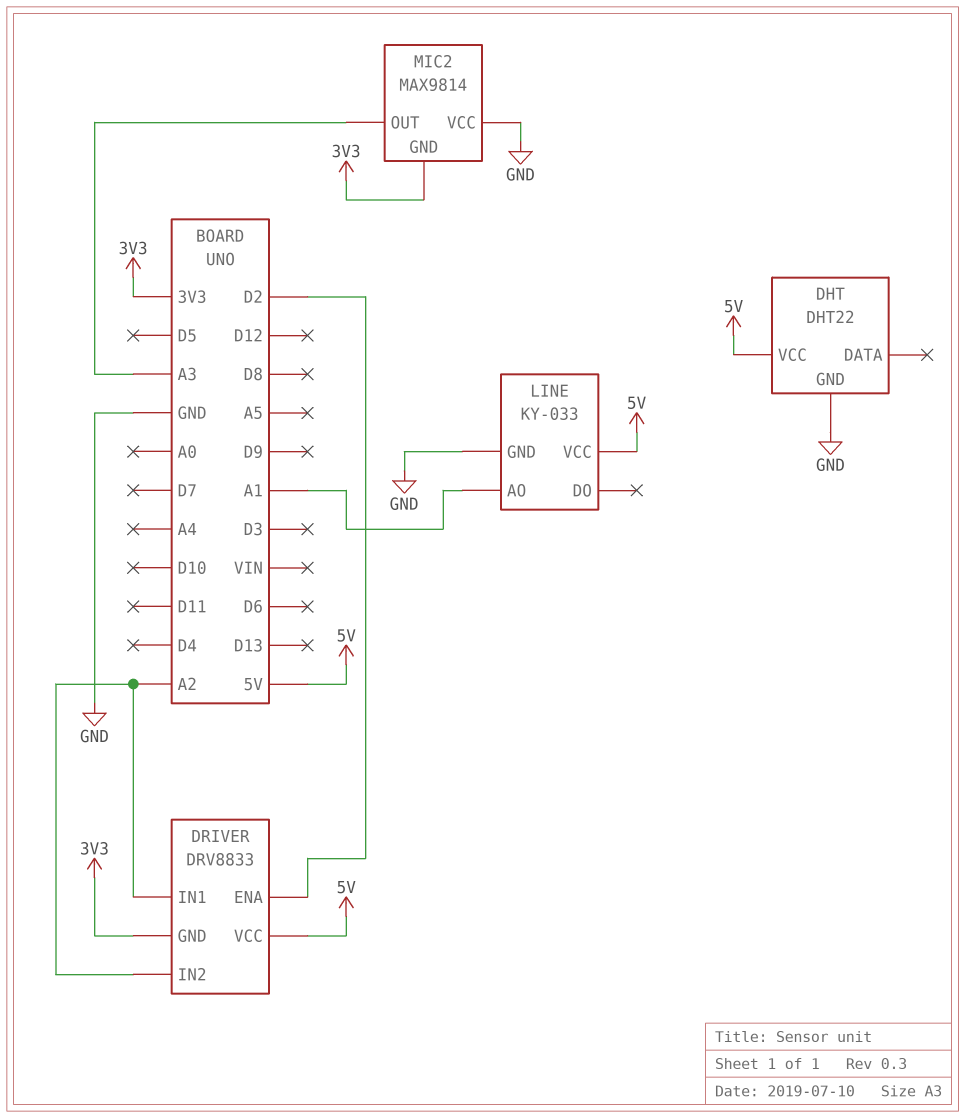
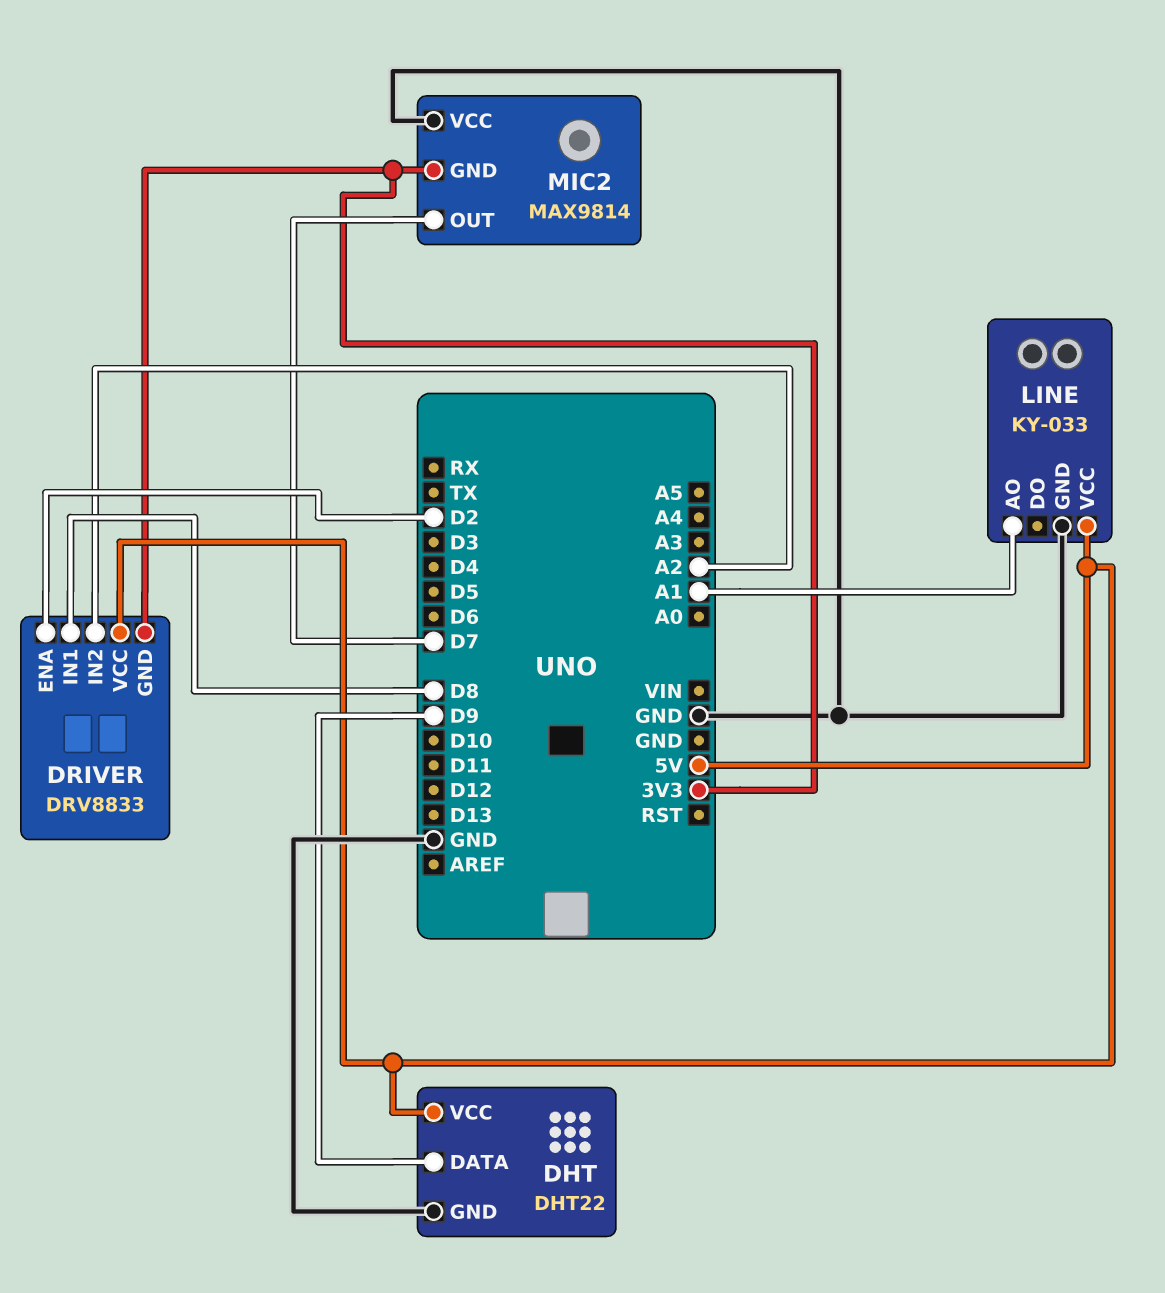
DHT pin DATA: none -> D9
DRIVER pin IN1: A2 -> D8
MIC2 pin OUT: A3 -> D7

